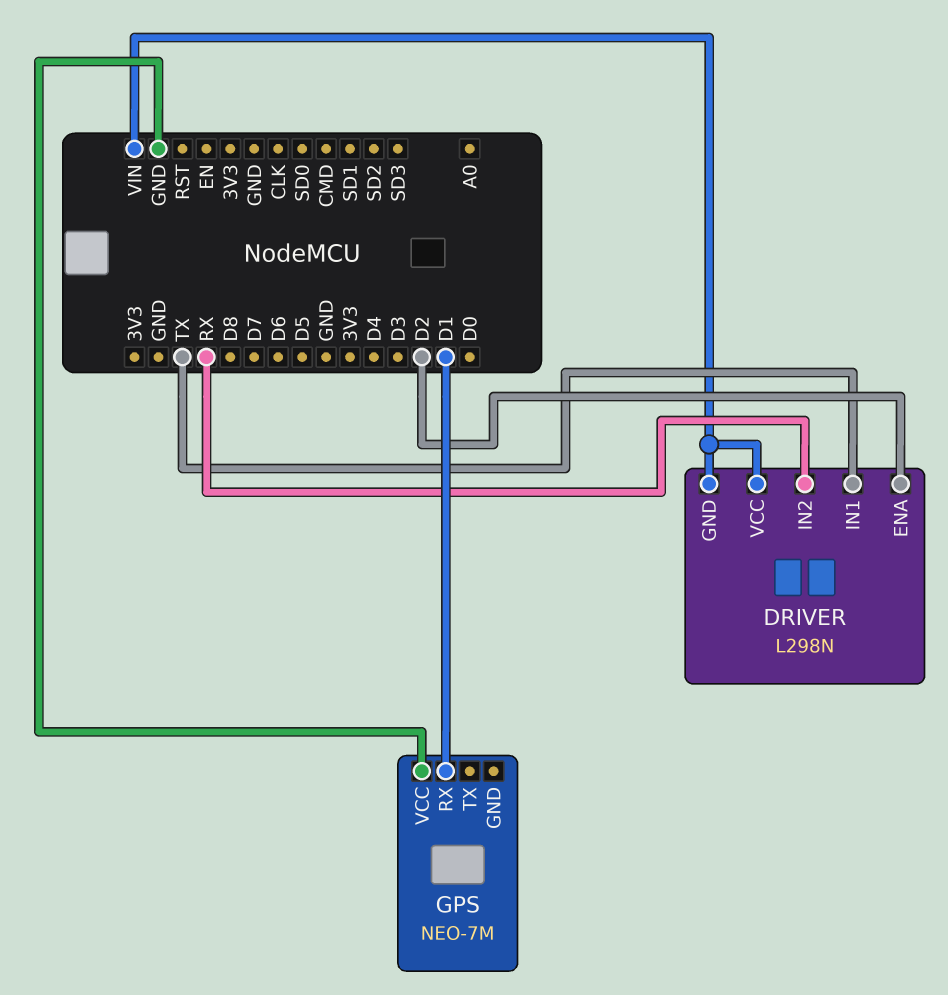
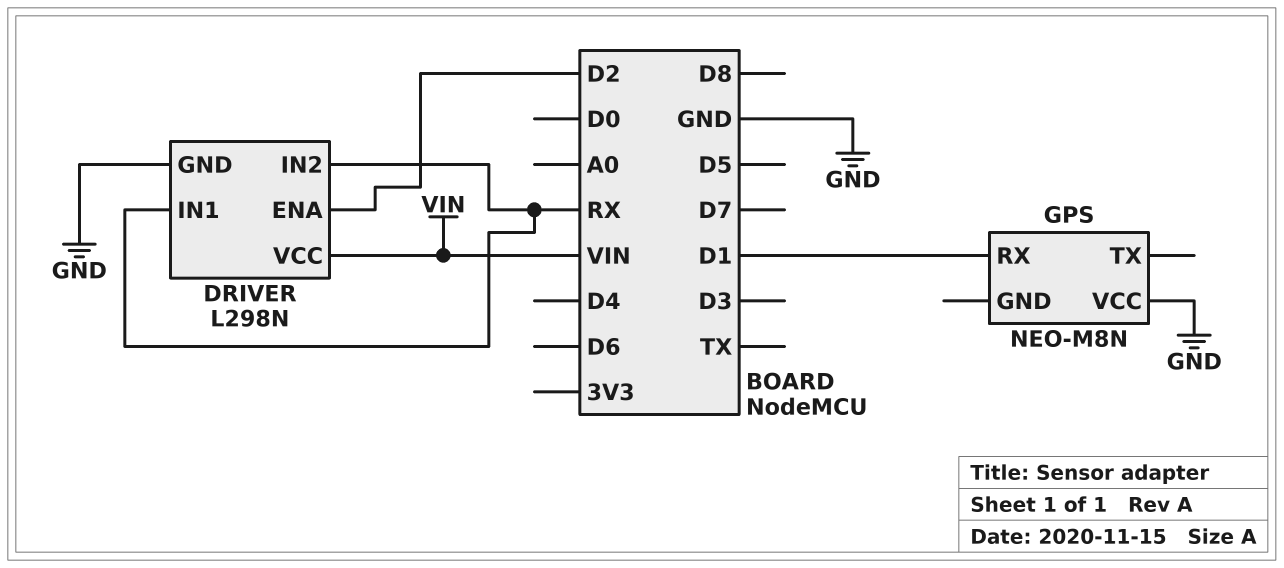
DRIVER pin GND: VIN -> GND
DRIVER pin IN1: TX -> RX
GPS: NEO-7M -> NEO-M8N

